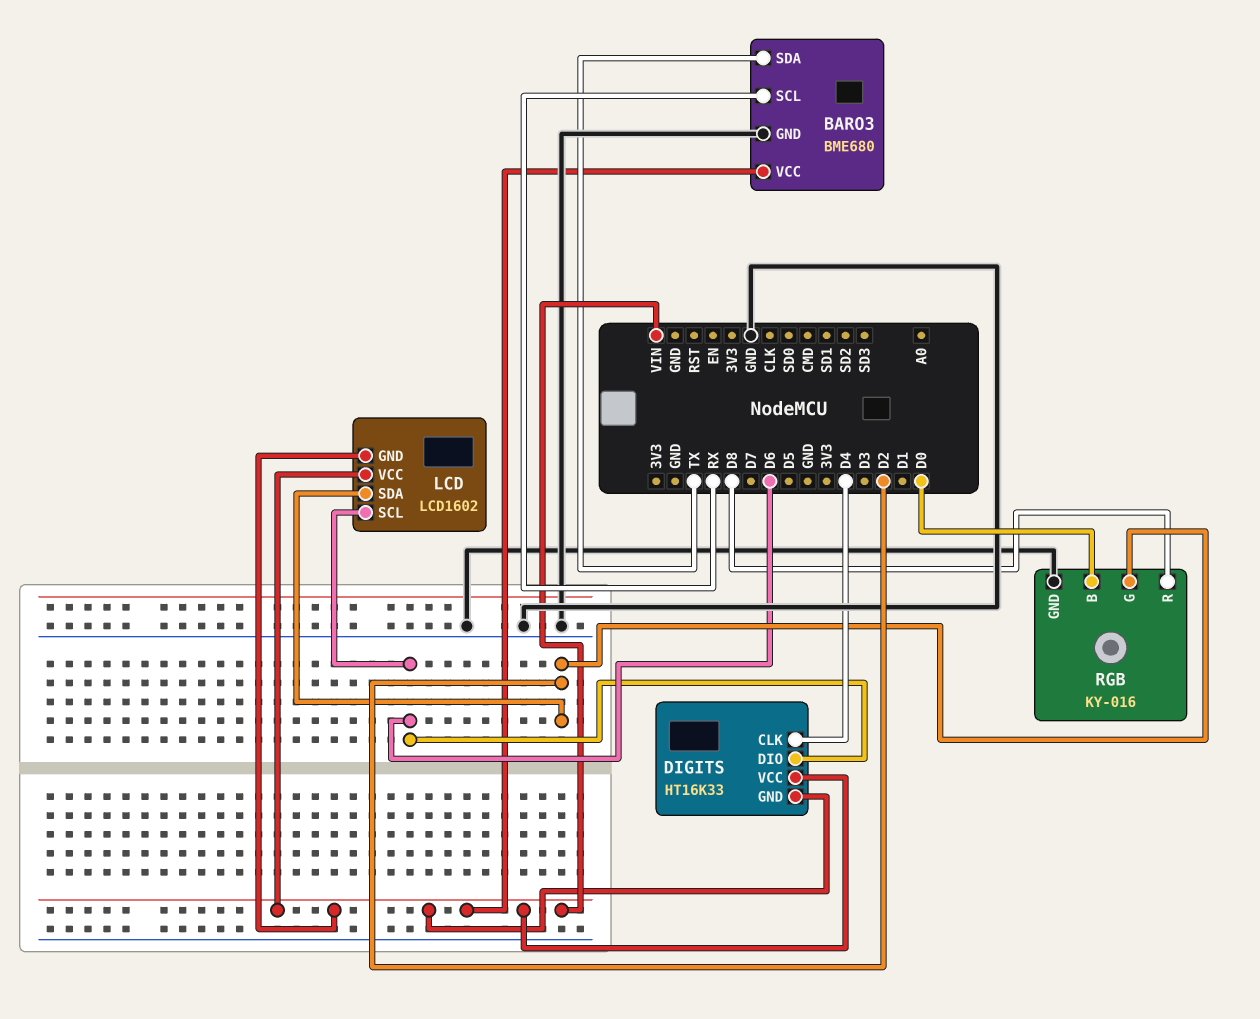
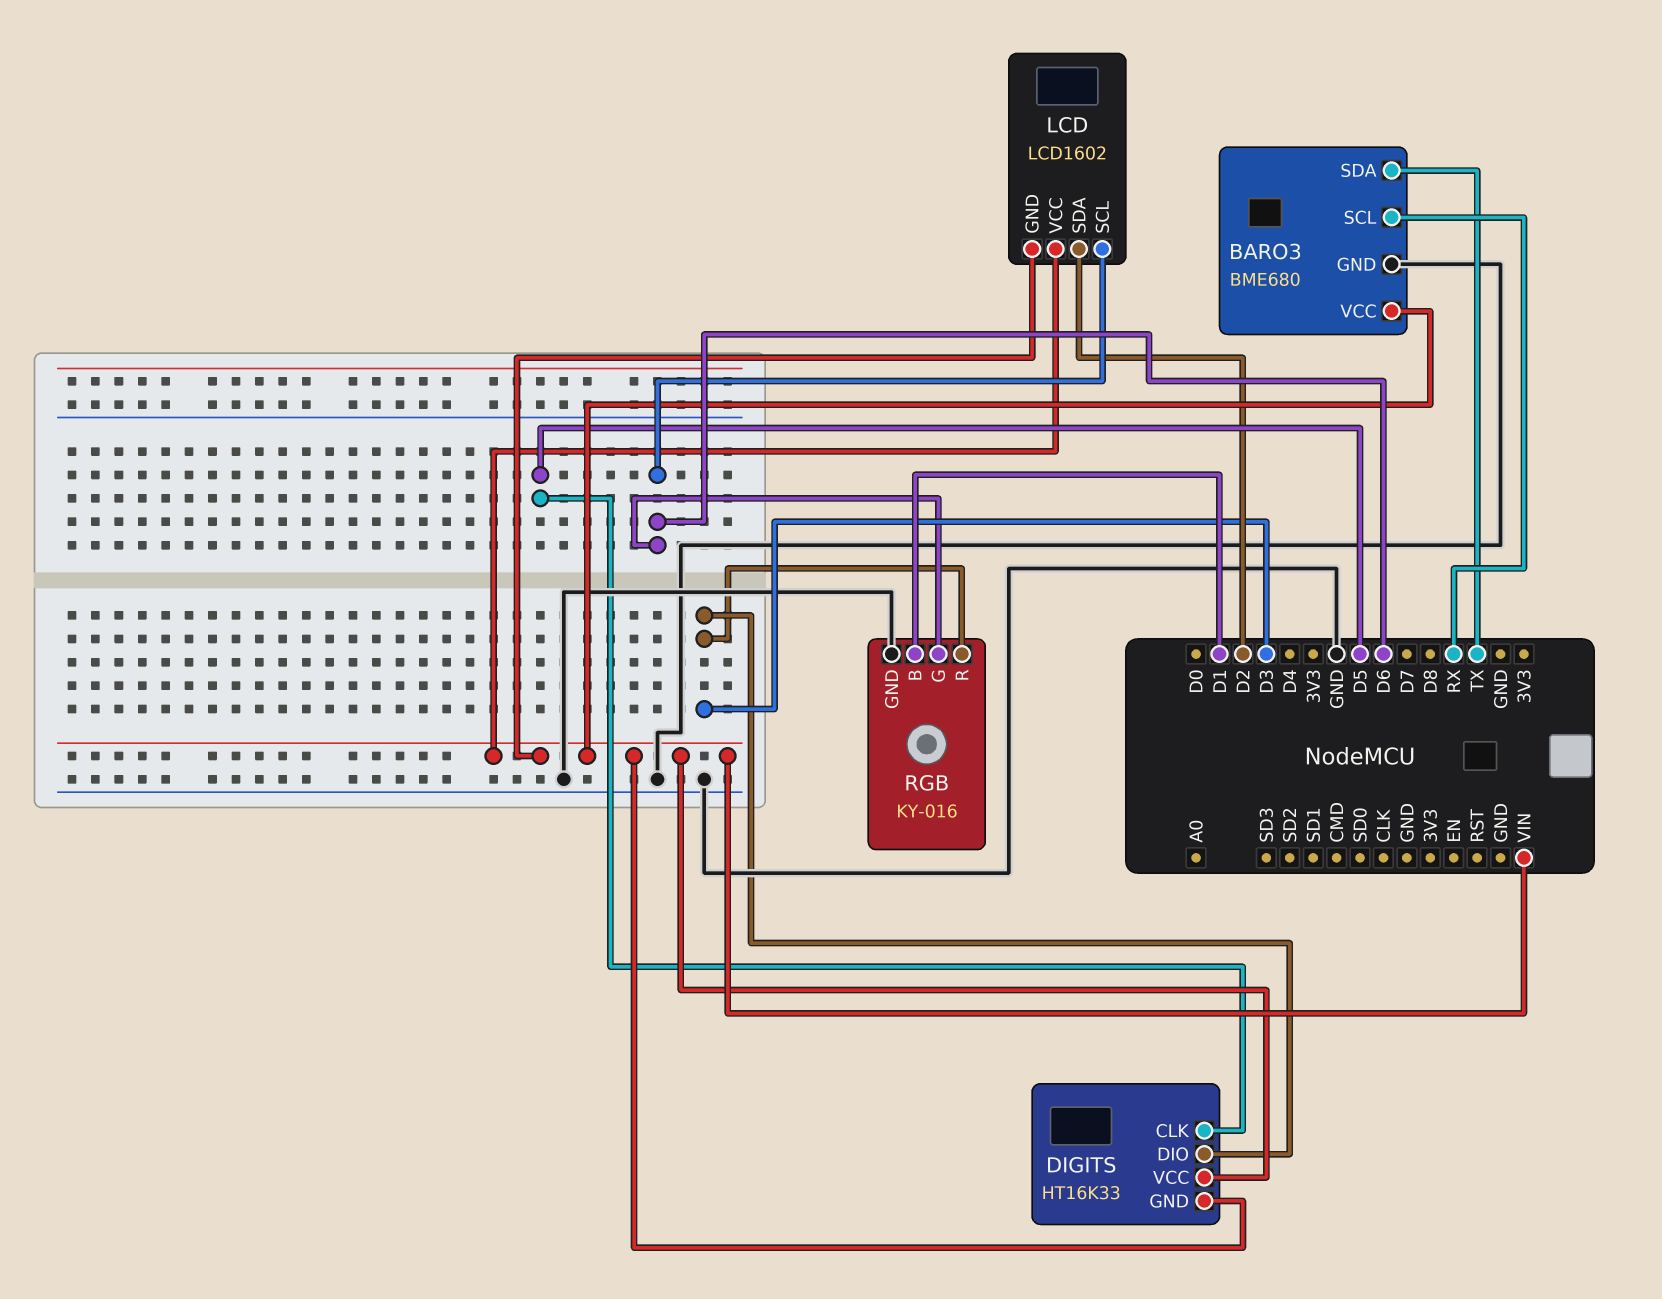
DIGITS pin CLK: D4 -> D5
DIGITS pin DIO: D6 -> D3
RGB pin B: D0 -> D1
RGB pin G: D2 -> D6
RGB pin R: D8 -> D3

